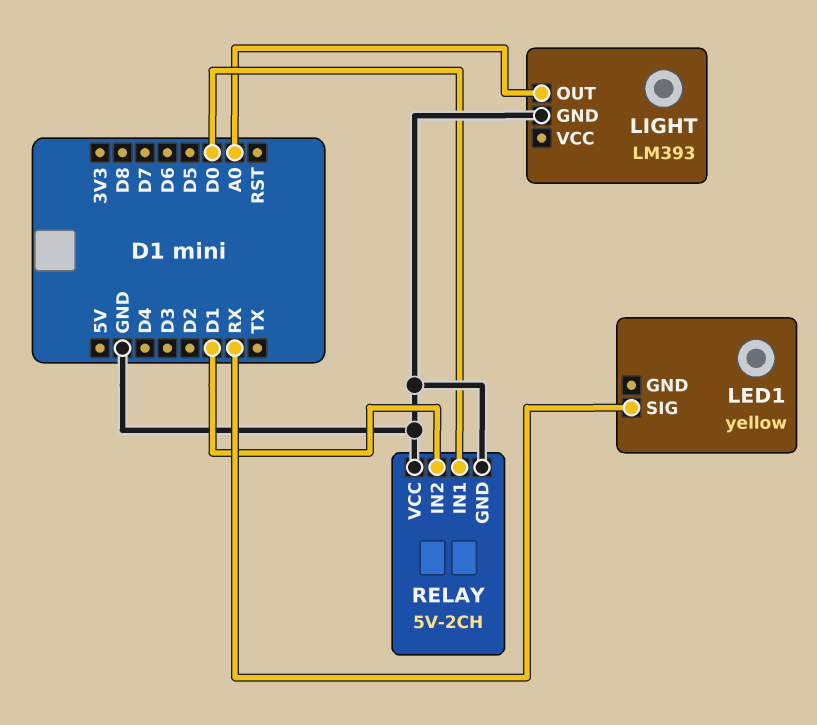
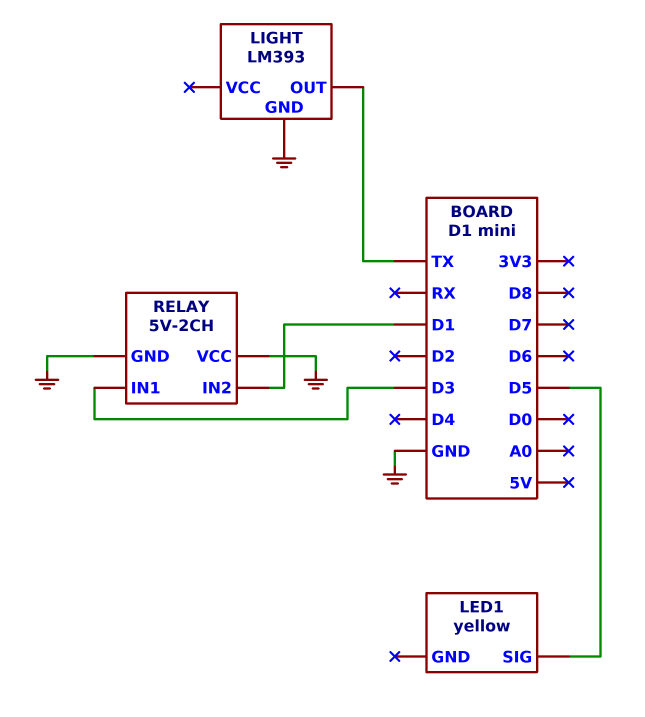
LED1 pin SIG: RX -> D5
LIGHT pin OUT: A0 -> TX
RELAY pin IN1: D0 -> D3

